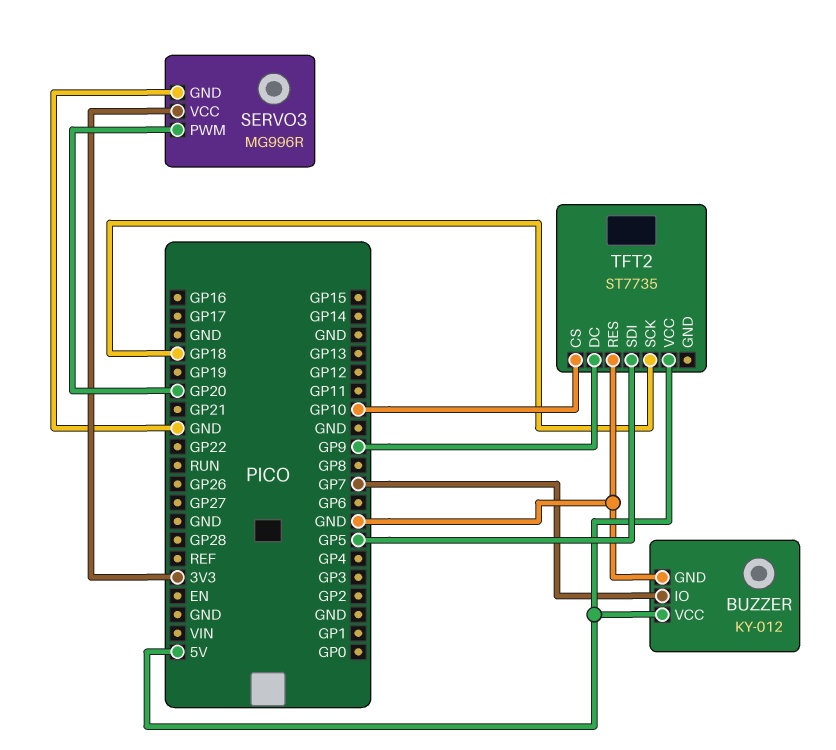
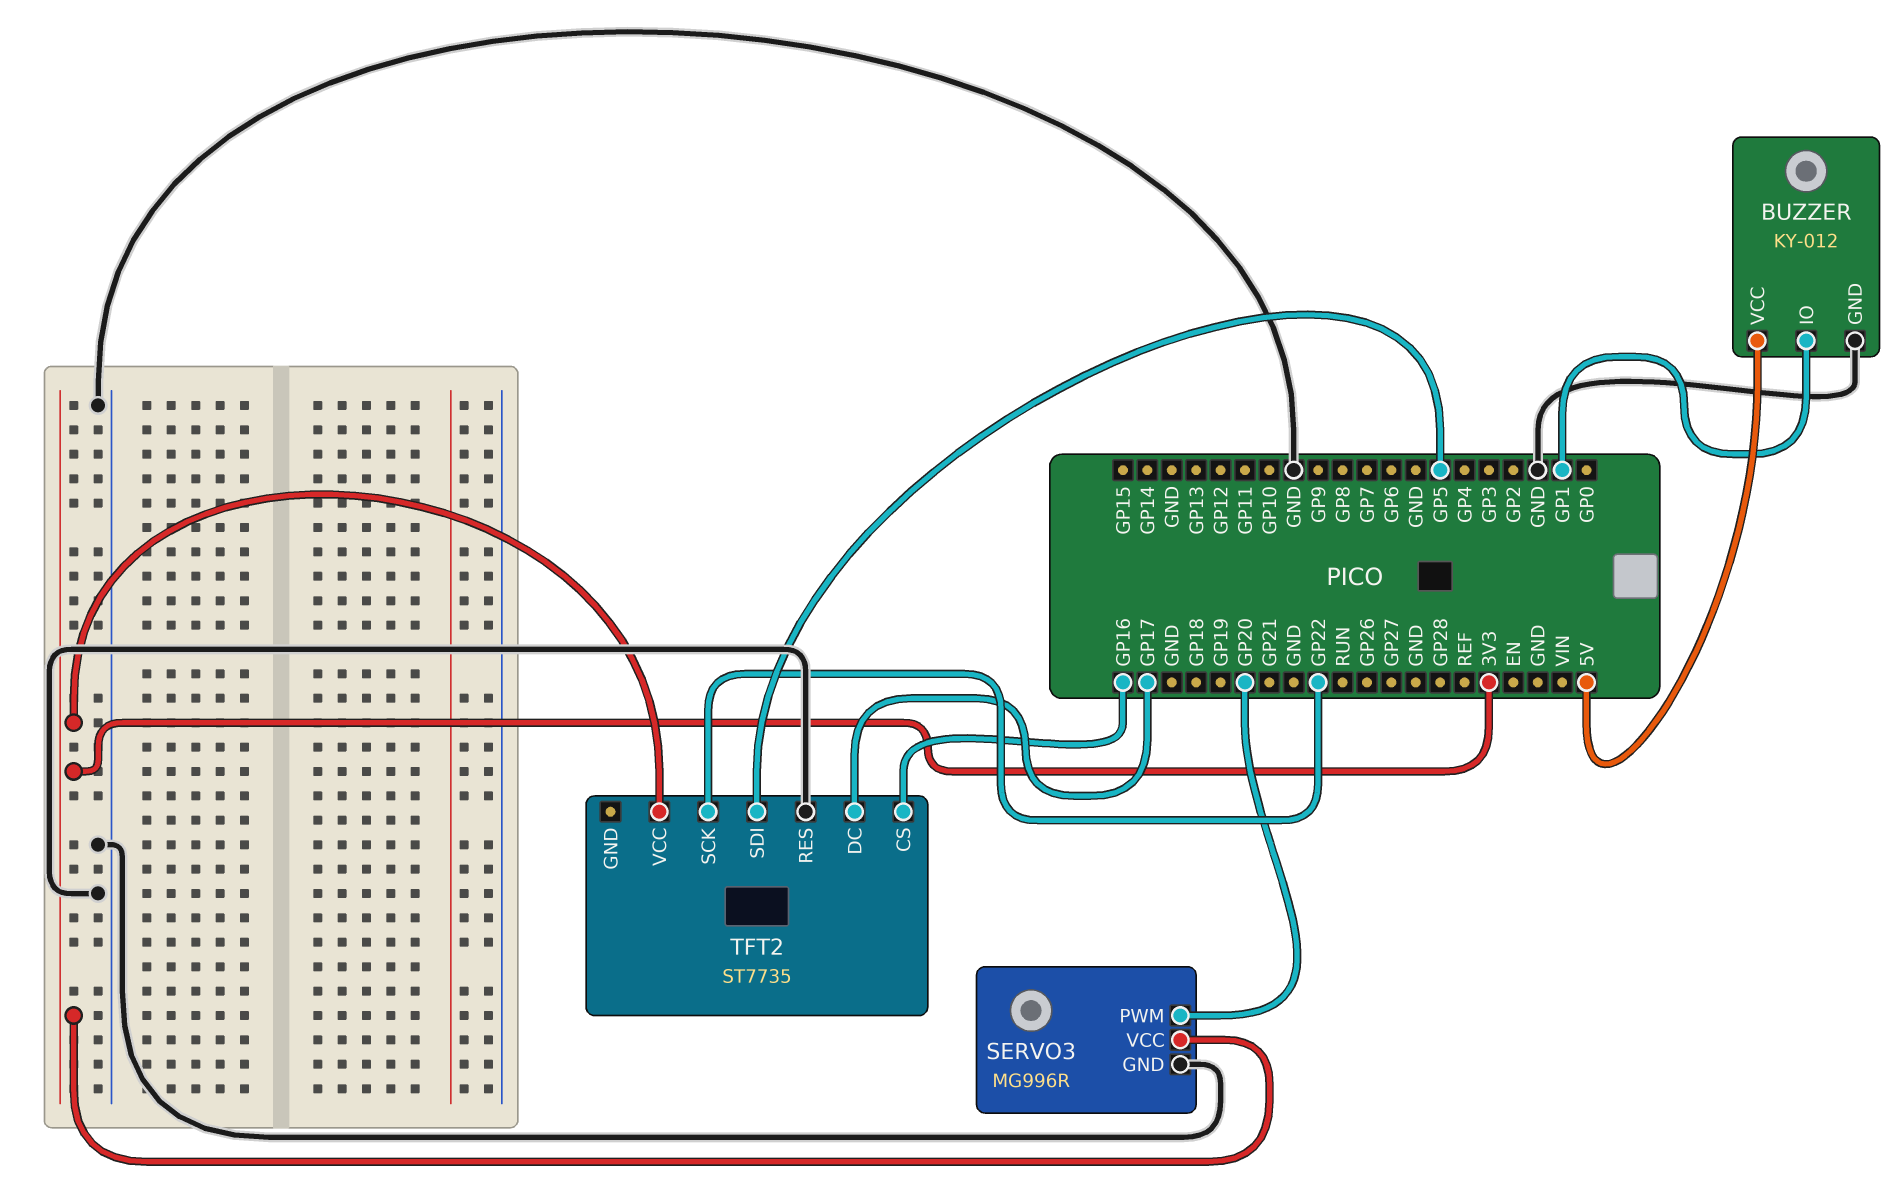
BUZZER pin IO: GP7 -> GP1
TFT2 pin CS: GP10 -> GP16
TFT2 pin DC: GP9 -> GP17
TFT2 pin SCK: GP18 -> GP22
TFT2 pin VCC: 5V -> 3V3

